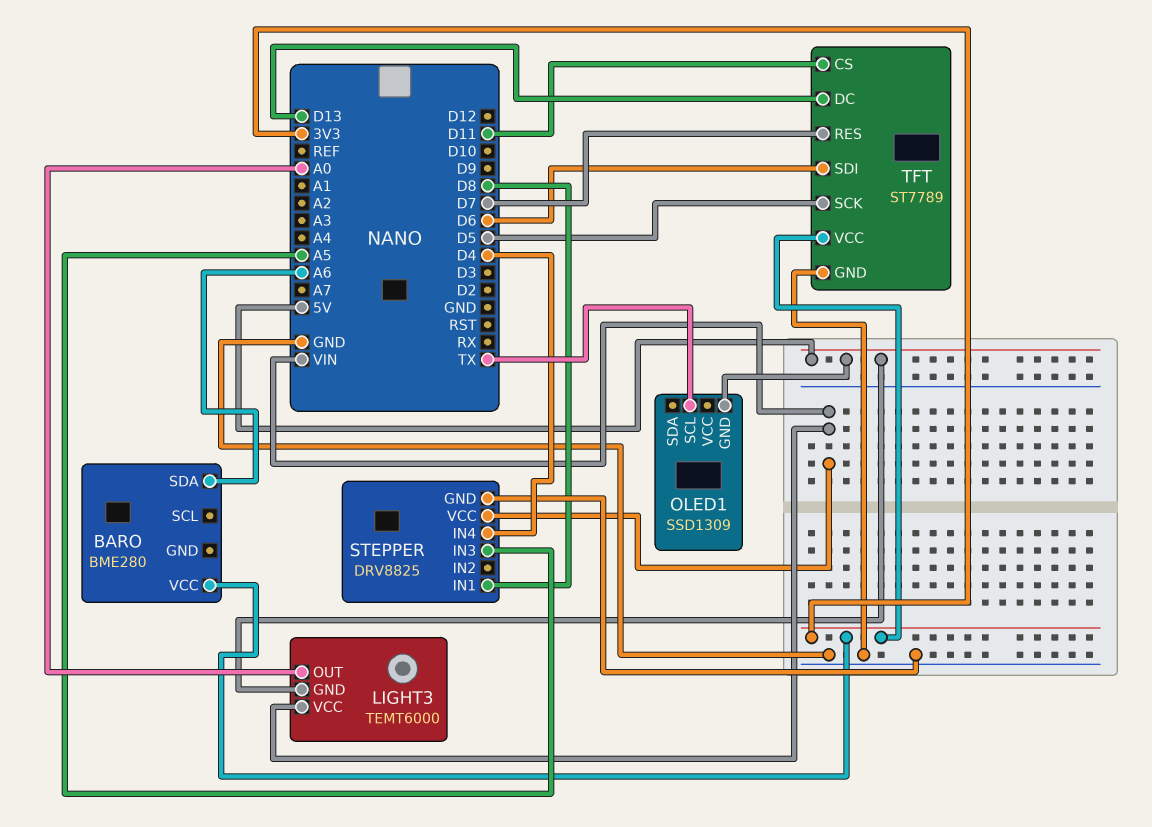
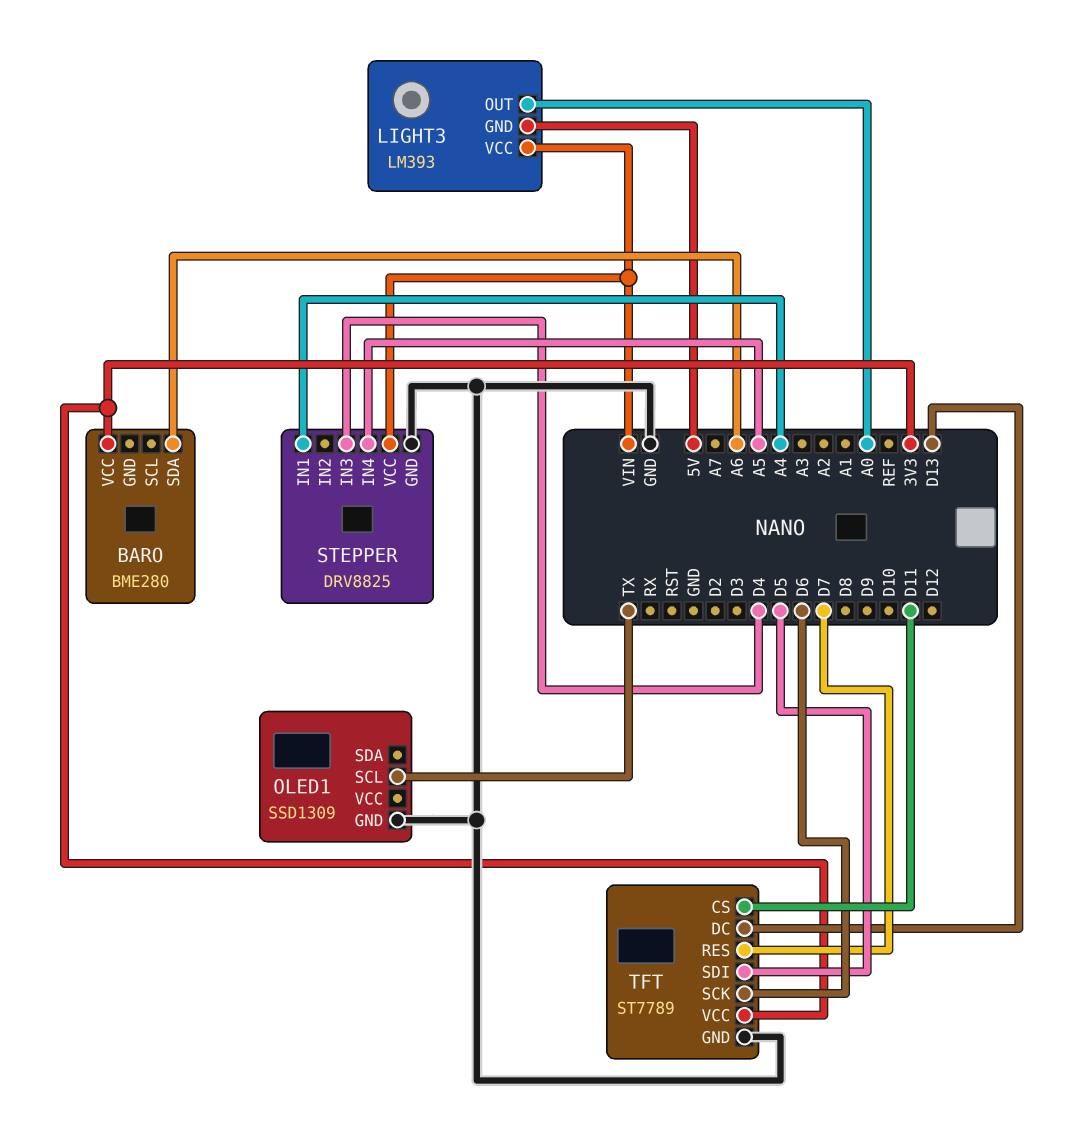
LIGHT3: TEMT6000 -> LM393
OLED1 pin GND: 5V -> GND
STEPPER pin IN1: D8 -> A4
STEPPER pin IN3: A5 -> D4
STEPPER pin IN4: D4 -> A5
TFT pin SCK: D5 -> D6
TFT pin SDI: D6 -> D5

